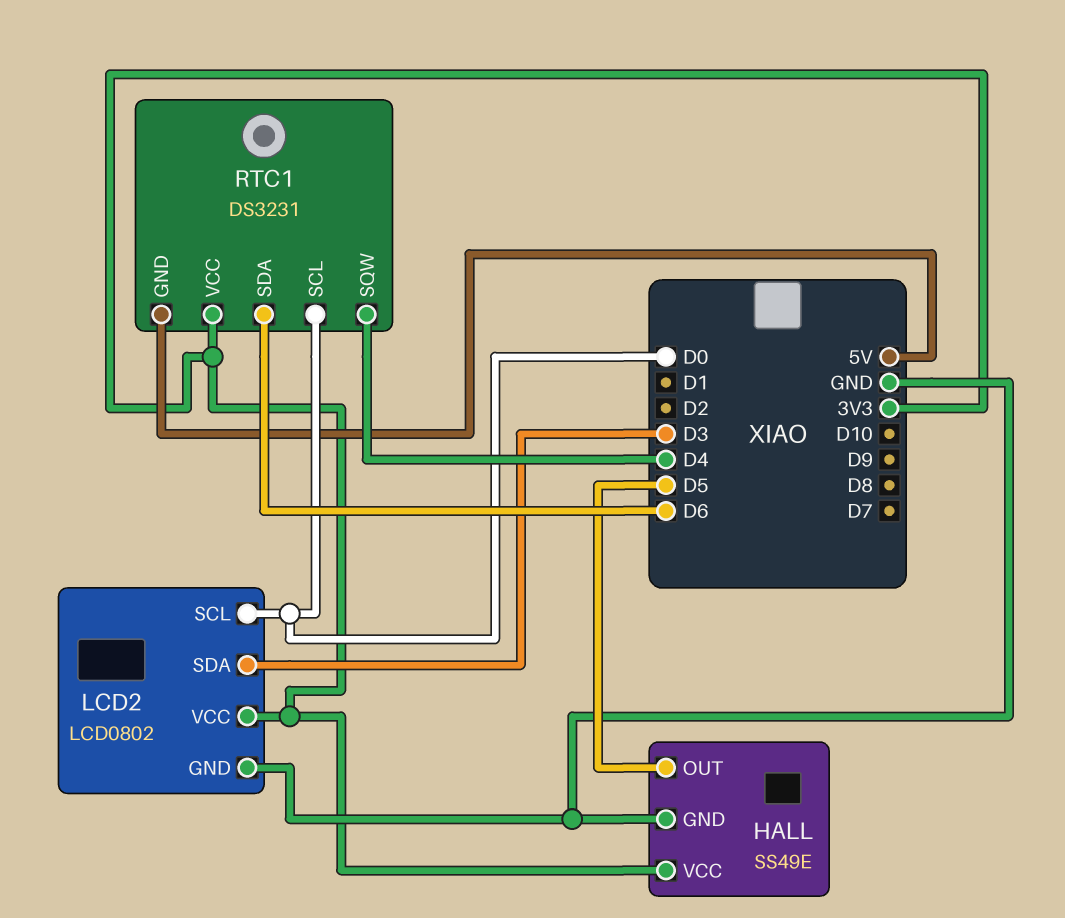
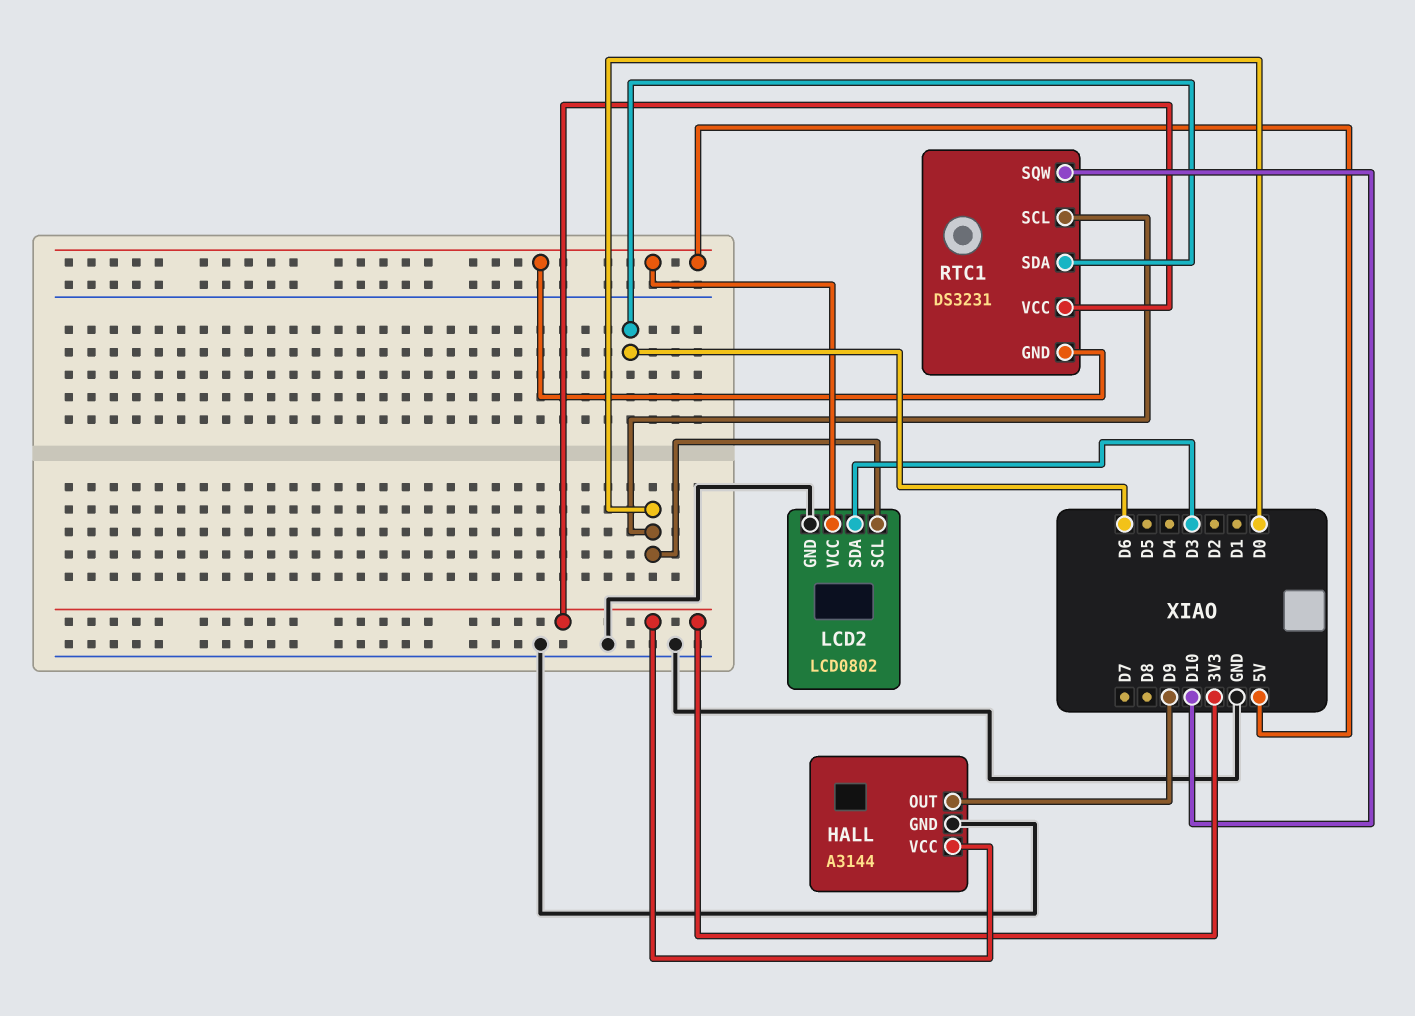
HALL: SS49E -> A3144
HALL pin OUT: D5 -> D9
LCD2 pin VCC: 3V3 -> 5V
RTC1 pin SQW: D4 -> D10

